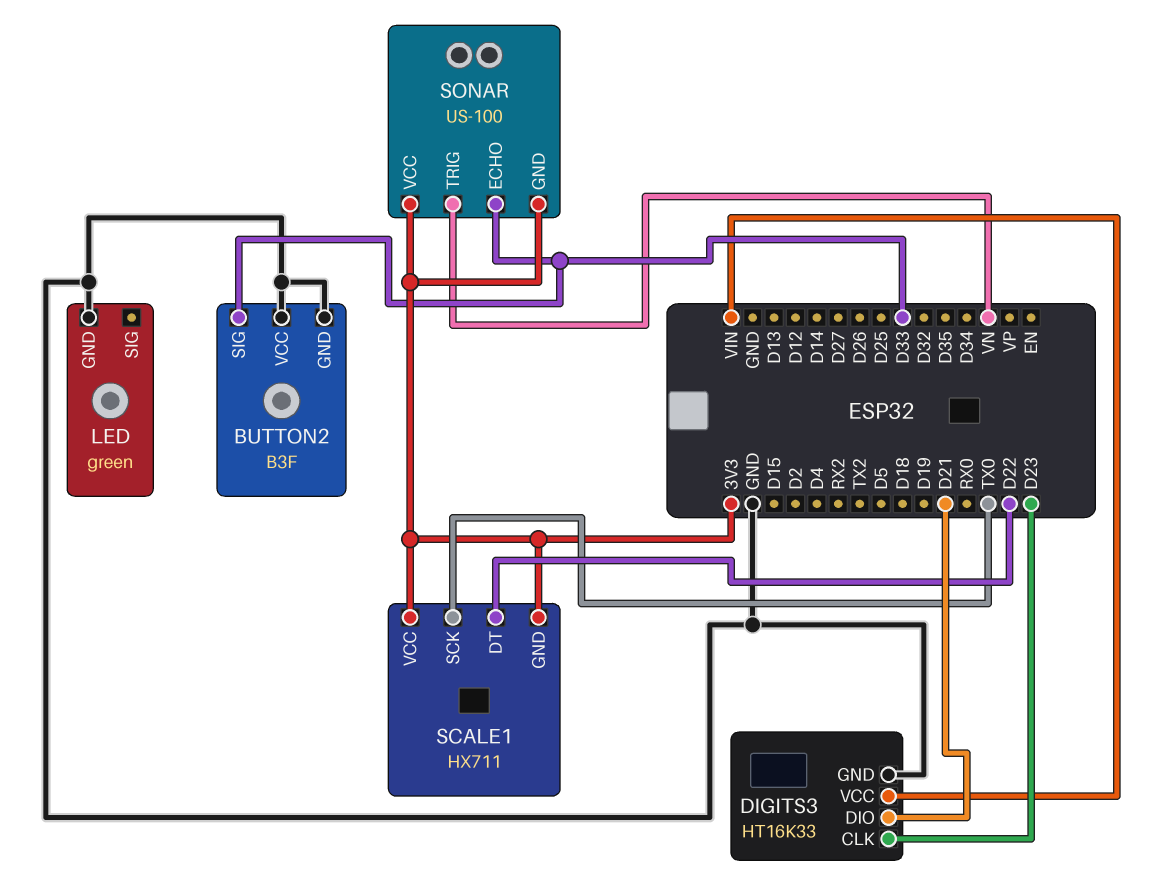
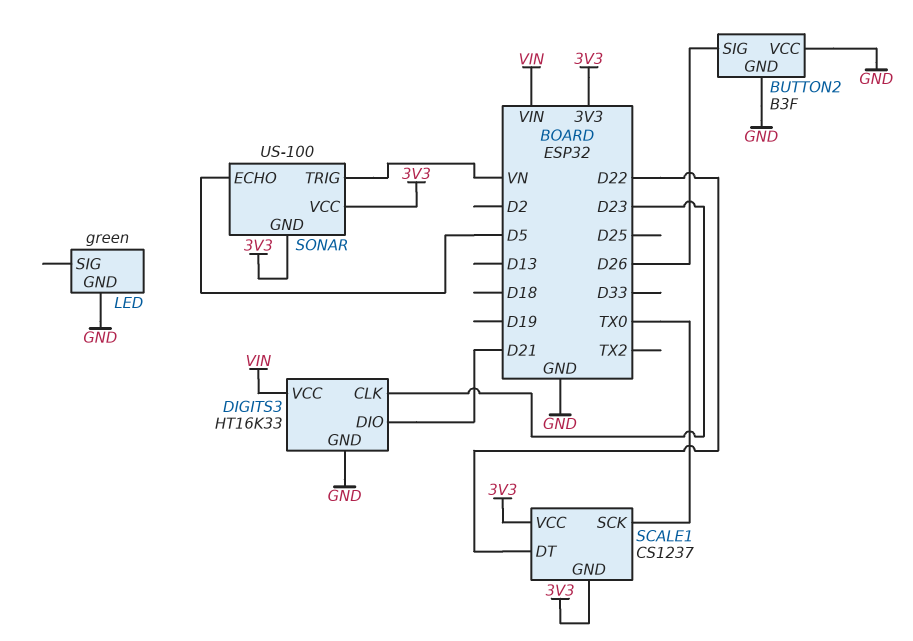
BUTTON2 pin SIG: D33 -> D26
SCALE1: HX711 -> CS1237
SONAR pin ECHO: D33 -> D5

